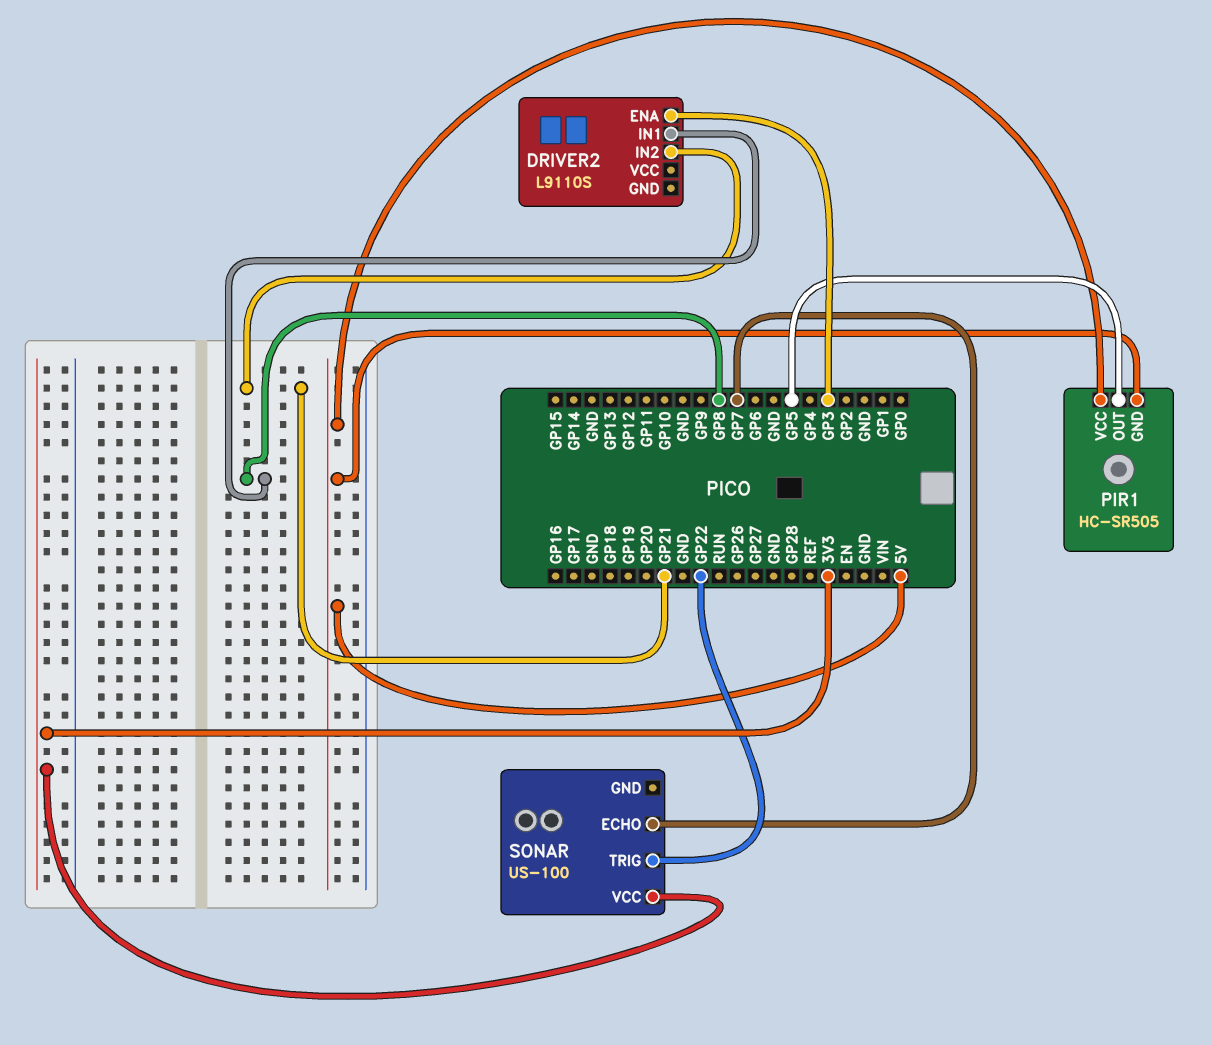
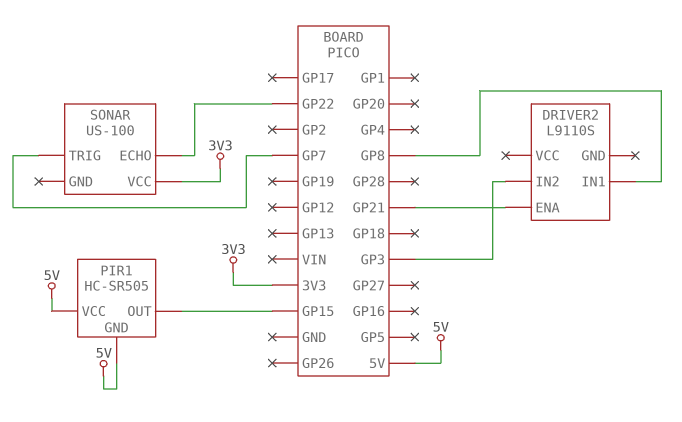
DRIVER2 pin ENA: GP3 -> GP21
DRIVER2 pin IN2: GP21 -> GP3
PIR1 pin OUT: GP5 -> GP15
SONAR pin ECHO: GP7 -> GP22
SONAR pin TRIG: GP22 -> GP7

